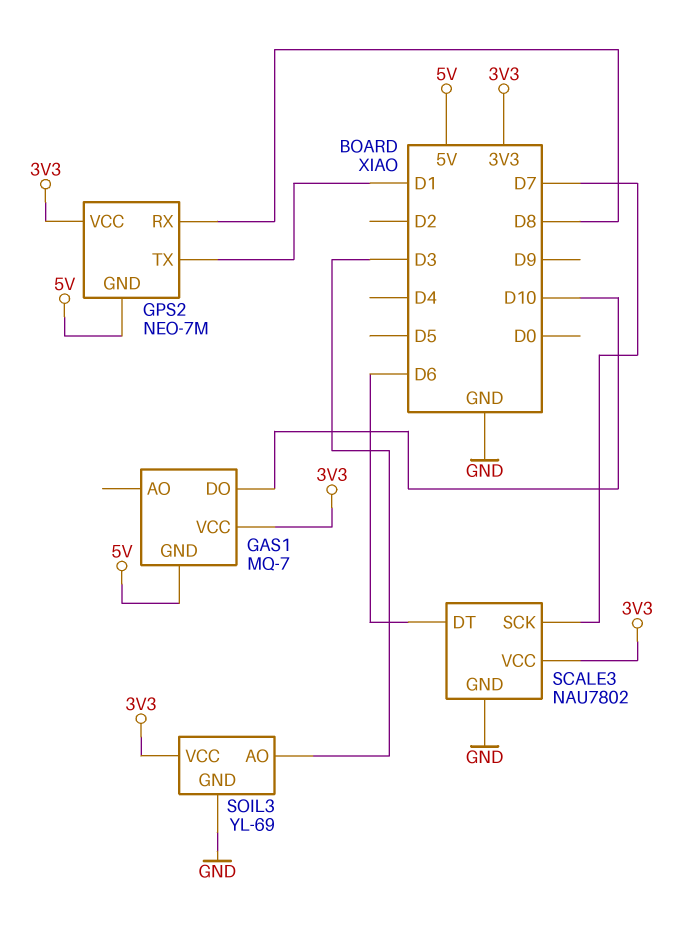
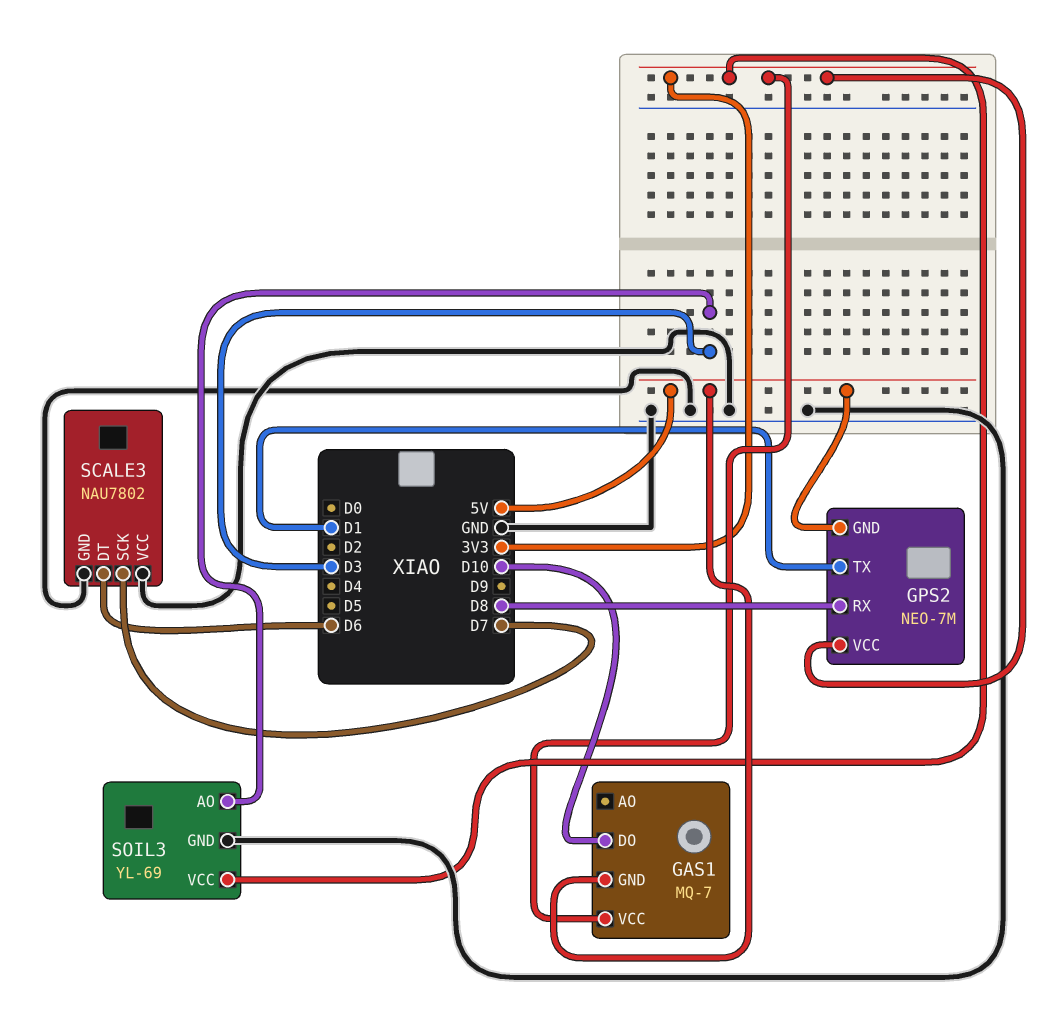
SCALE3 pin VCC: 3V3 -> GND

